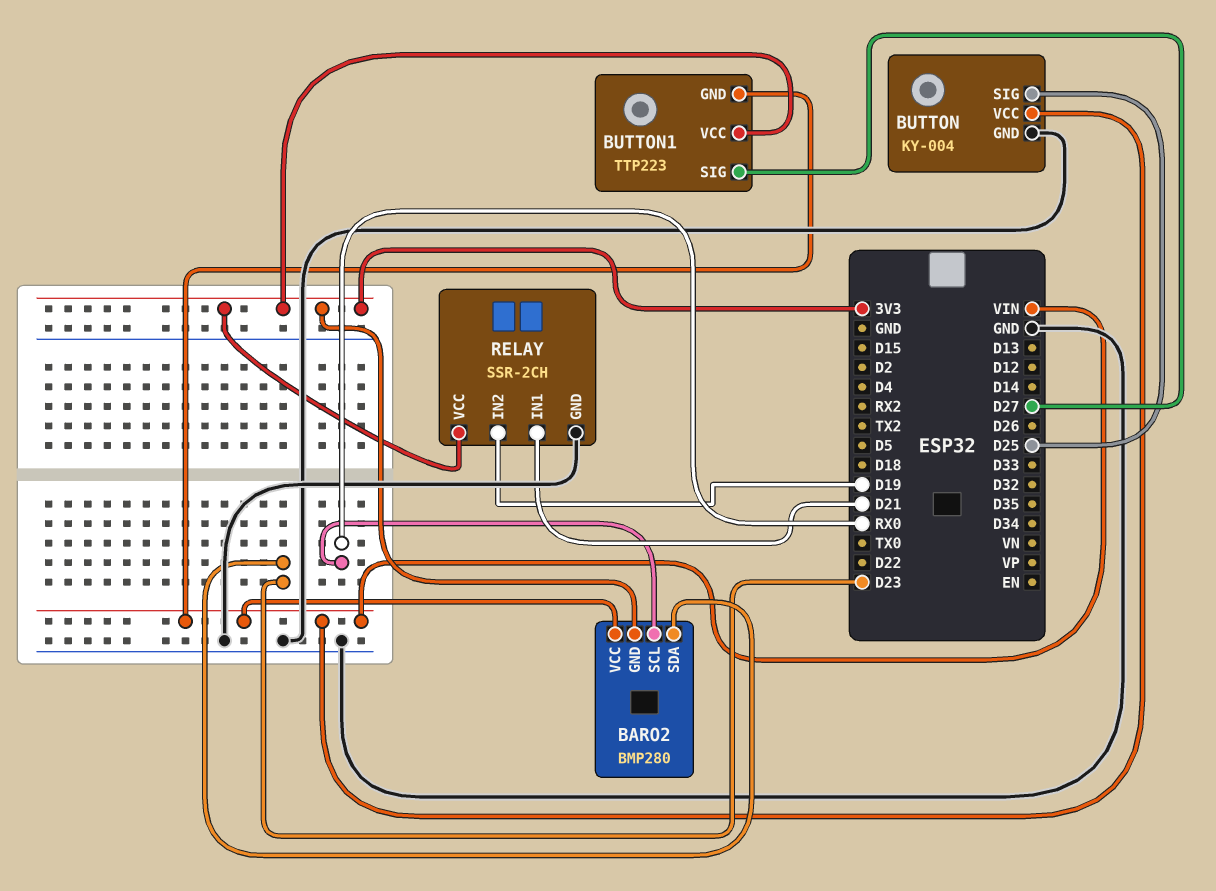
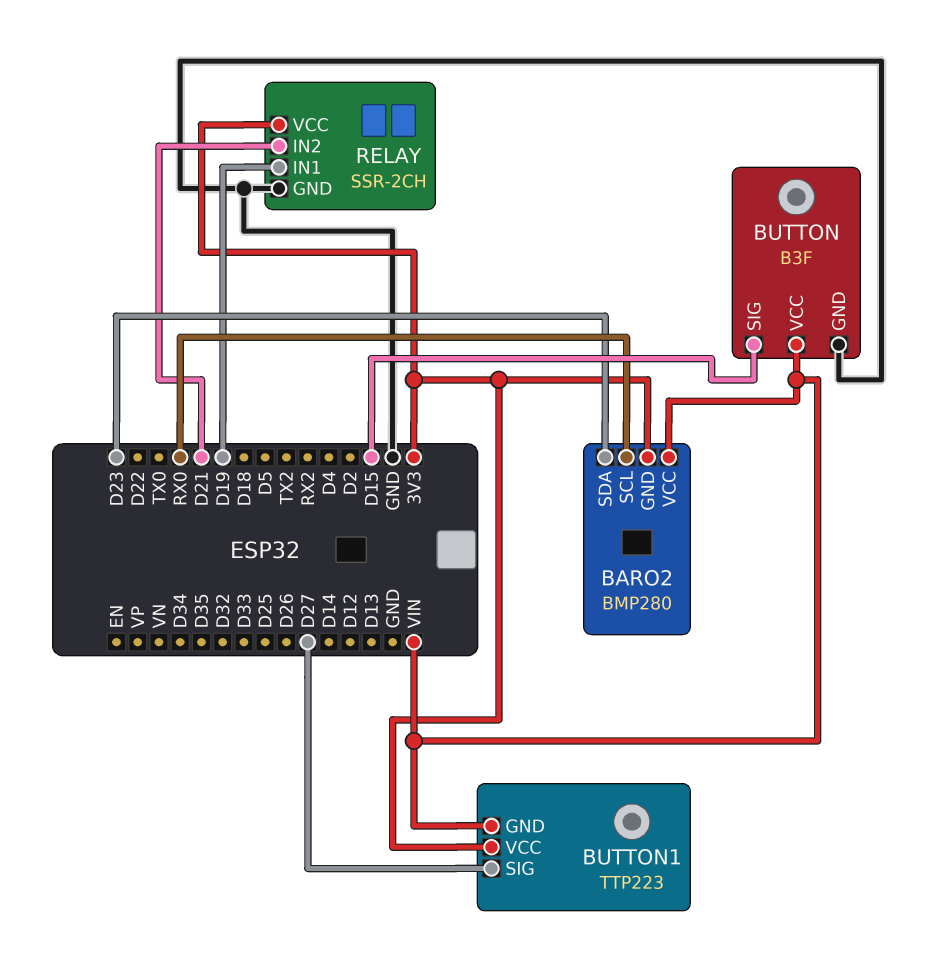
BUTTON: KY-004 -> B3F
BUTTON pin SIG: D25 -> D15
RELAY pin IN1: D21 -> D19
RELAY pin IN2: D19 -> D21

